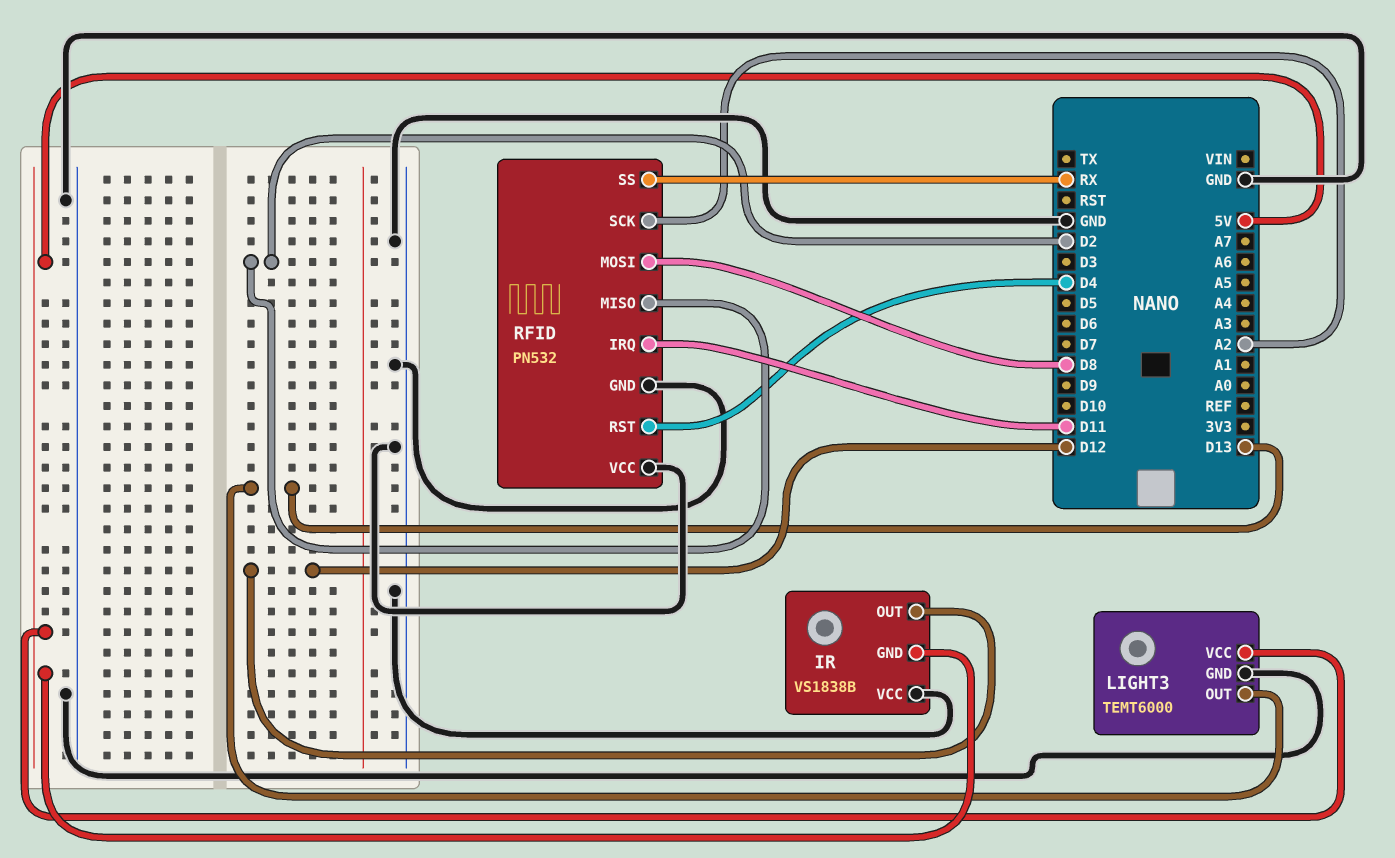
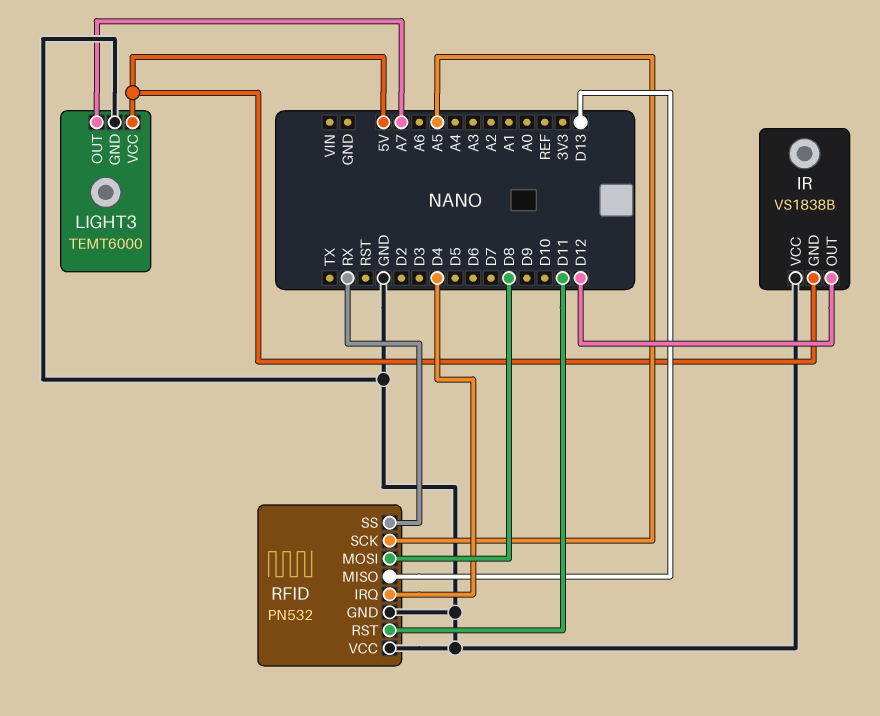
LIGHT3 pin OUT: D13 -> A7
RFID pin IRQ: D11 -> D4
RFID pin MISO: D2 -> D13
RFID pin RST: D4 -> D11
RFID pin SCK: A2 -> A5

